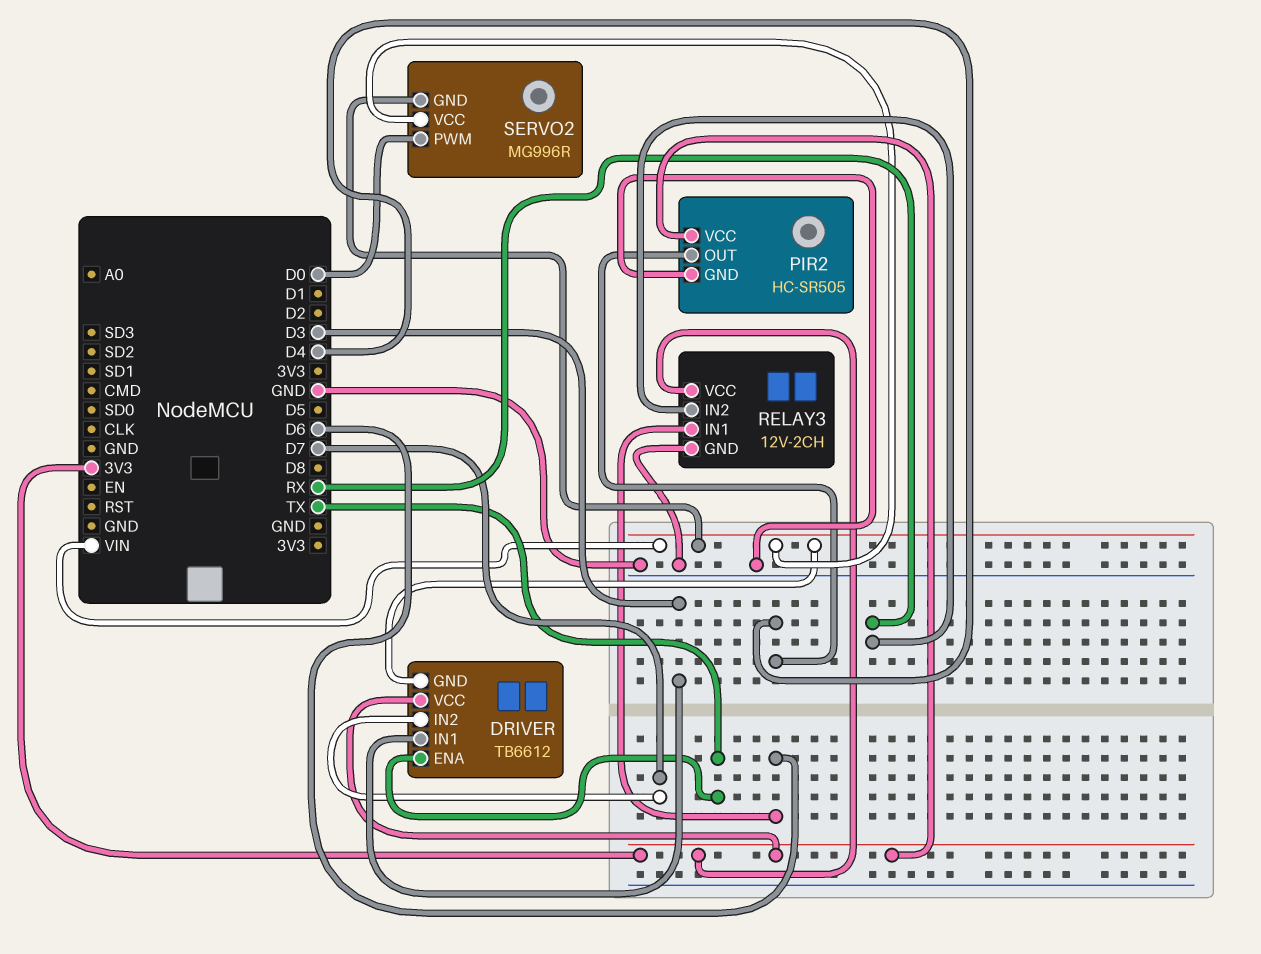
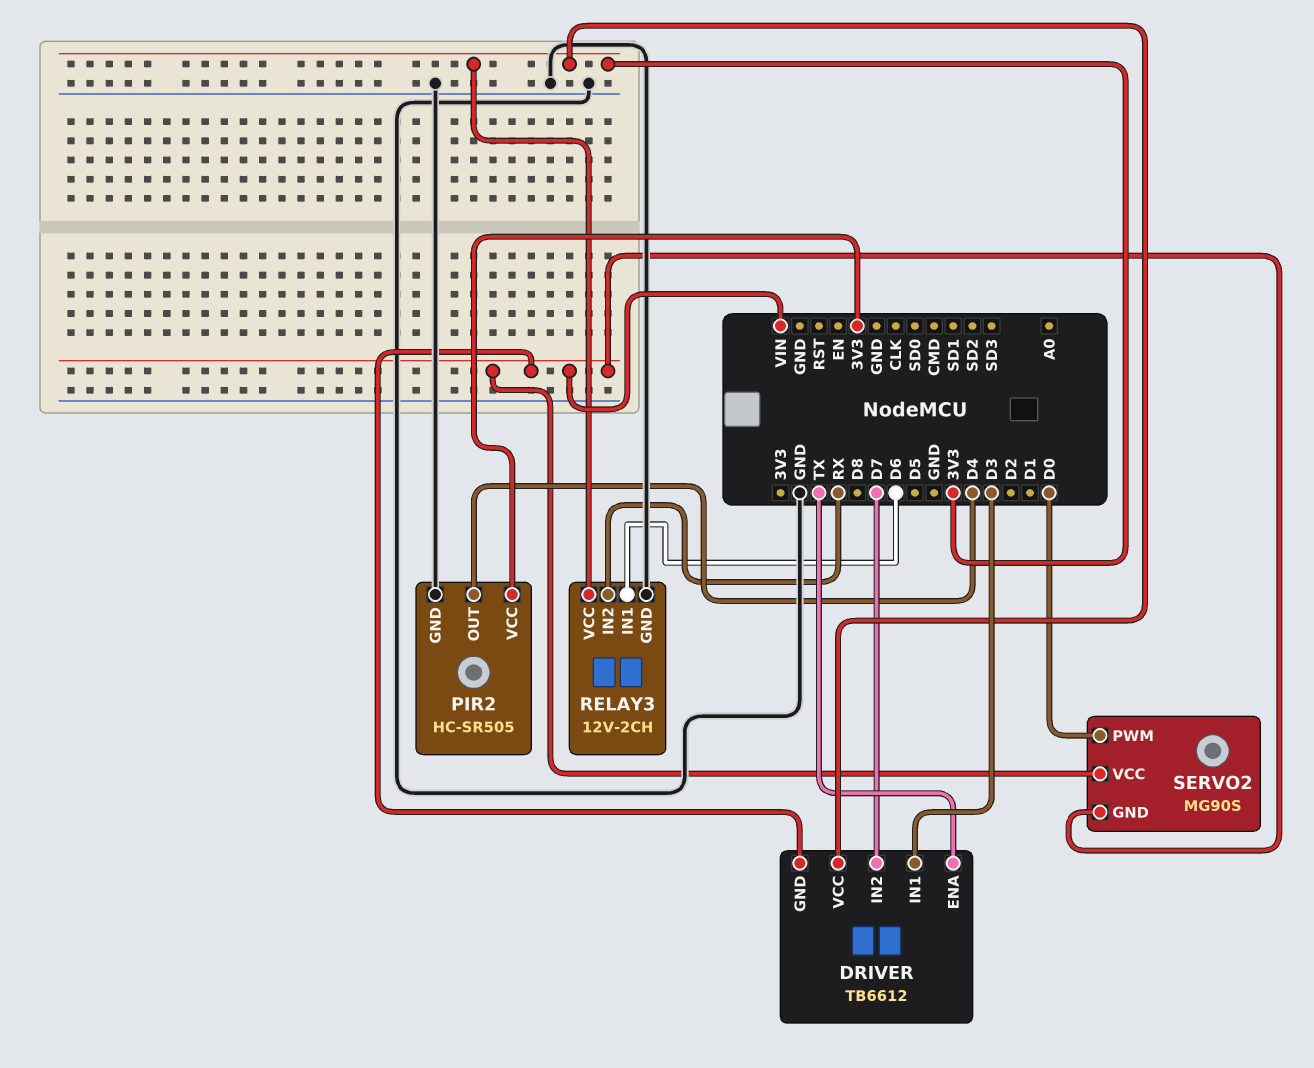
SERVO2: MG996R -> MG90S

